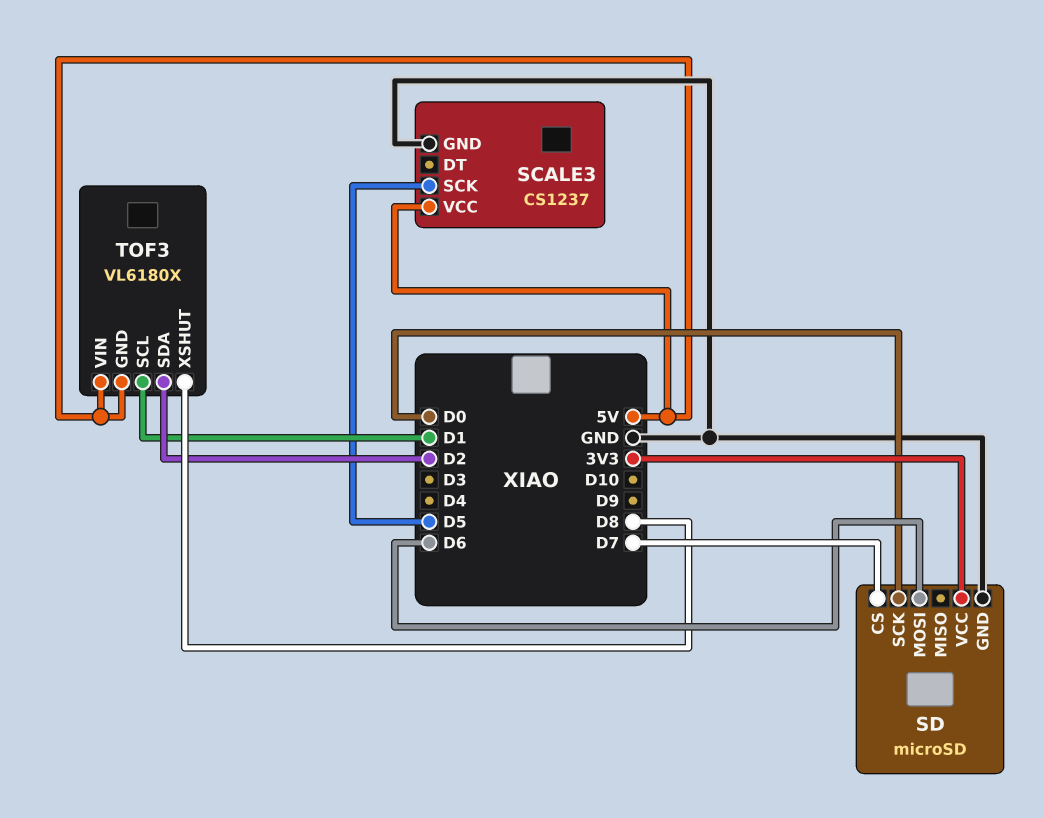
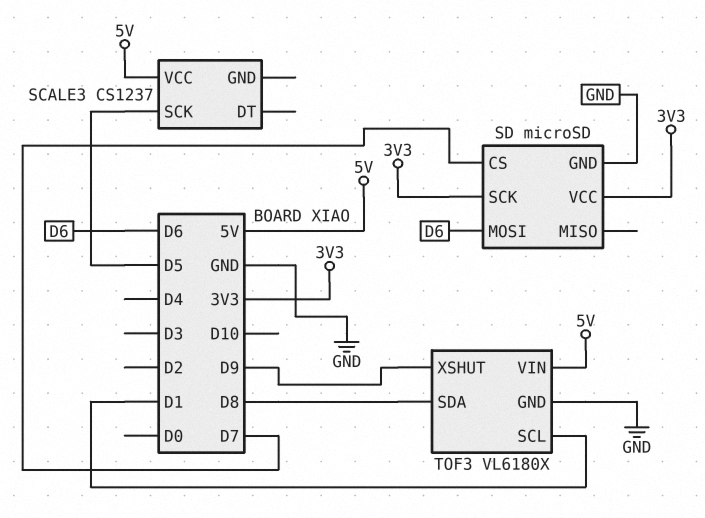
SCALE3 pin GND: GND -> none
SD pin SCK: D0 -> 3V3
TOF3 pin GND: 5V -> GND
TOF3 pin SDA: D2 -> D8
TOF3 pin XSHUT: D8 -> D9

